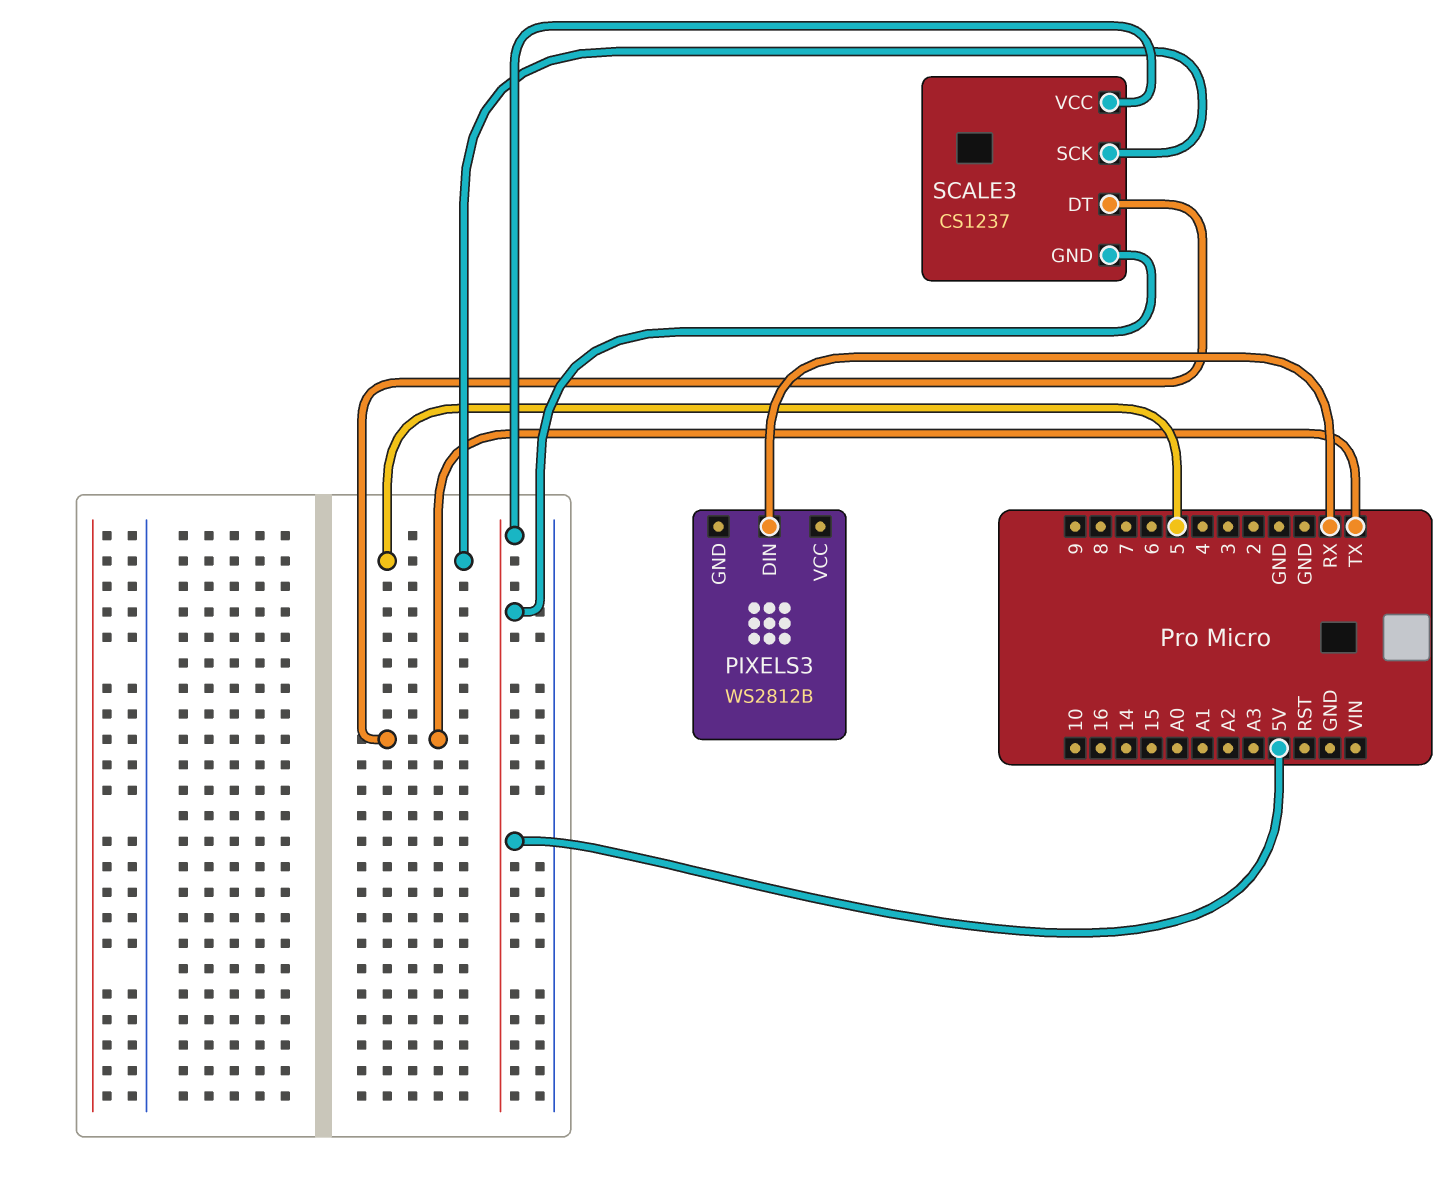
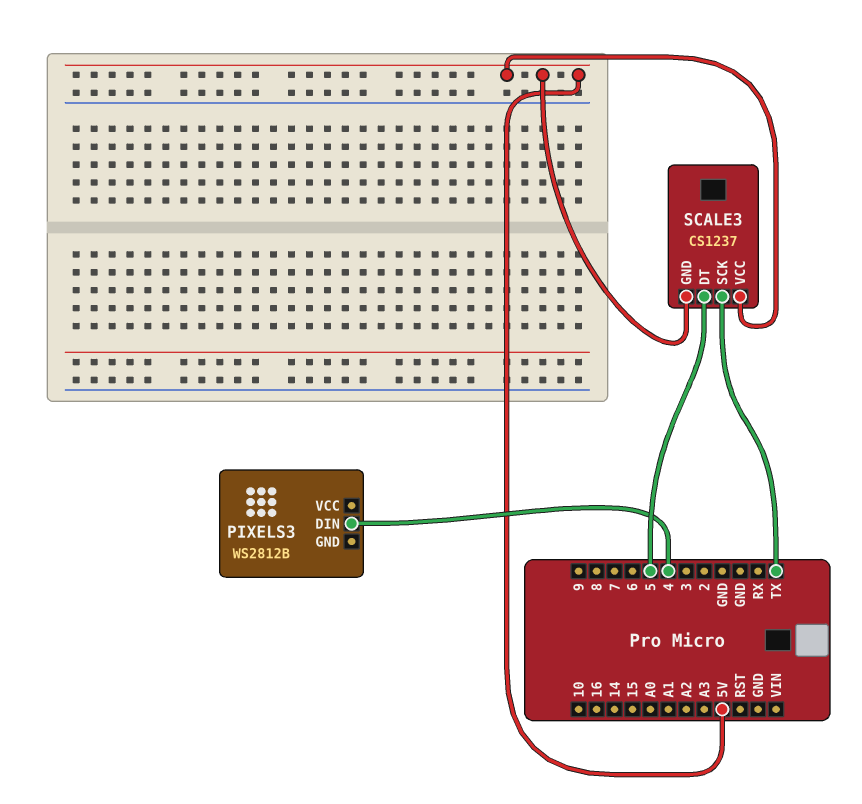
PIXELS3 pin DIN: RX -> 4
SCALE3 pin DT: TX -> 5
SCALE3 pin SCK: 5 -> TX

